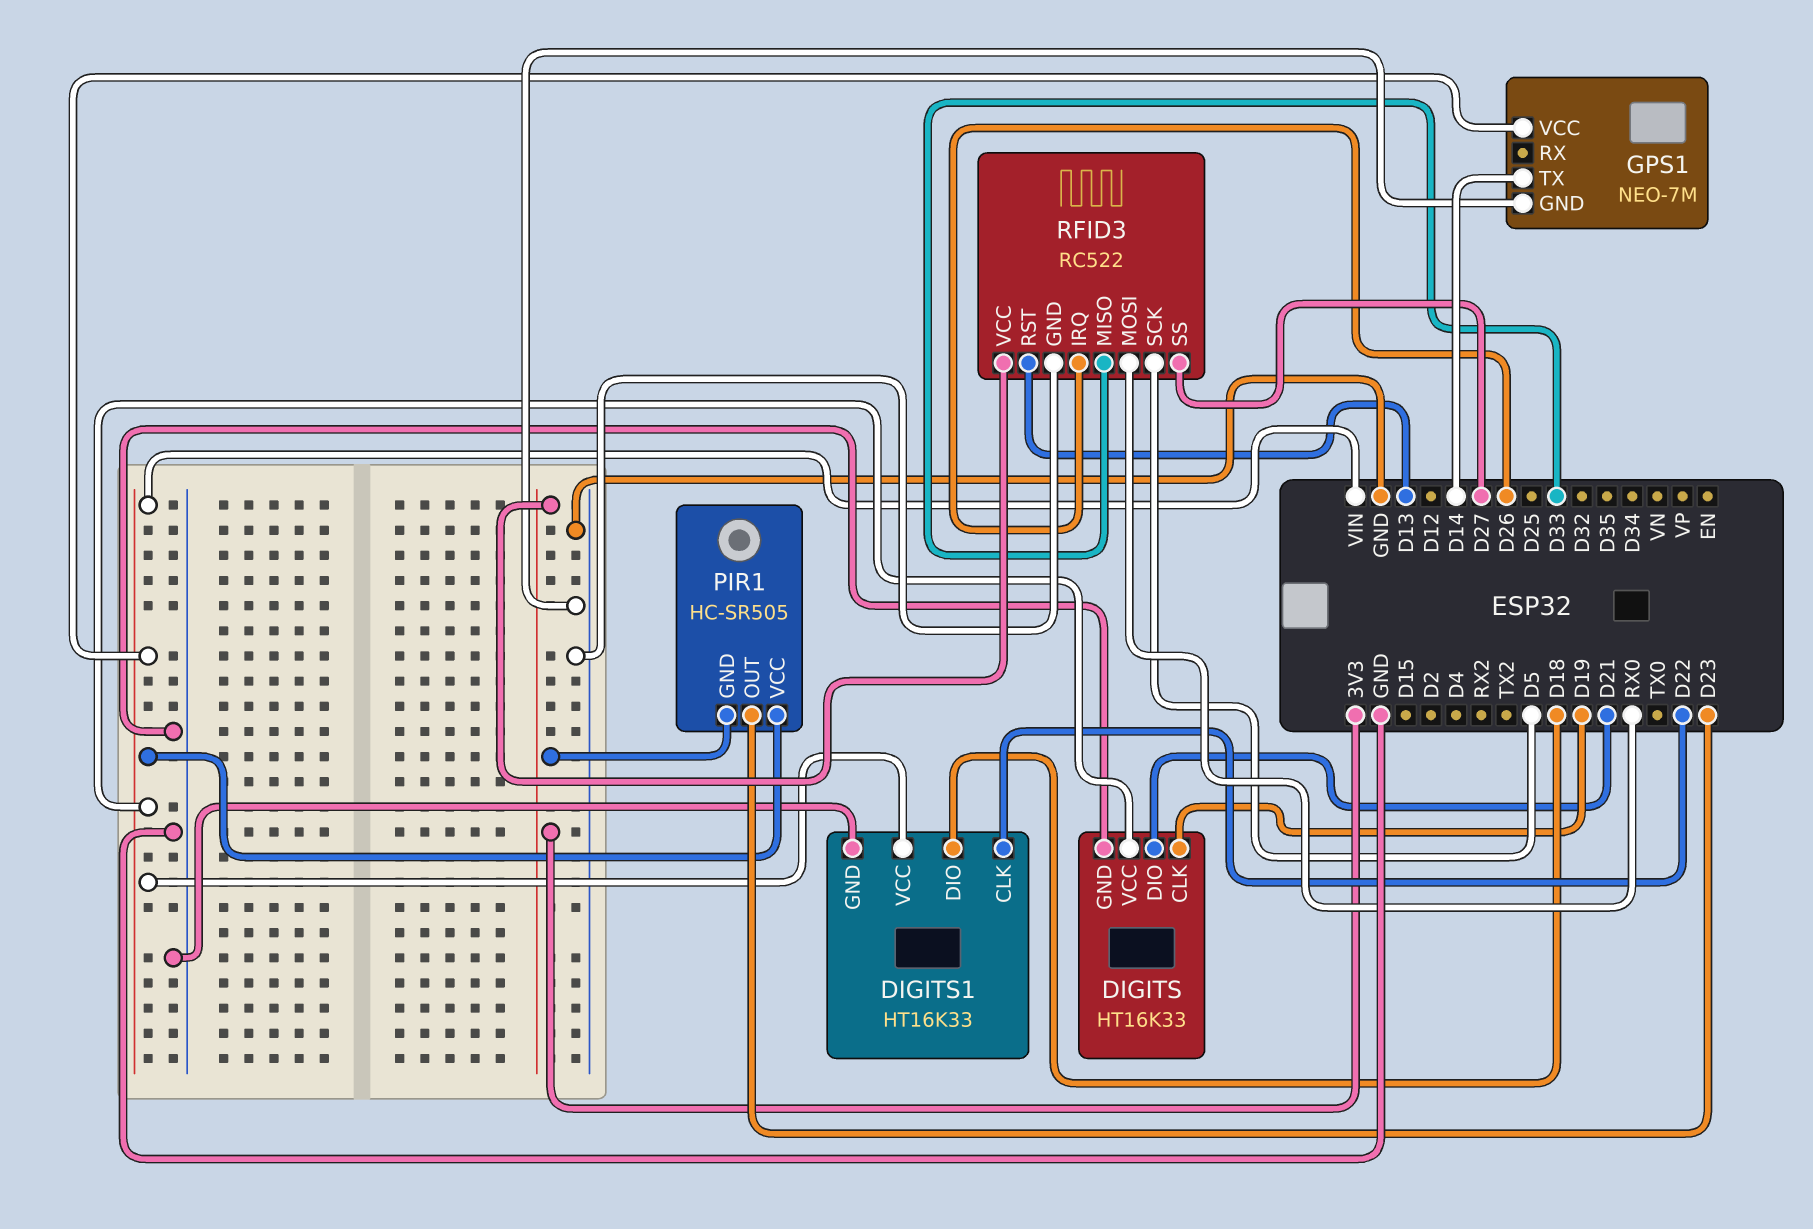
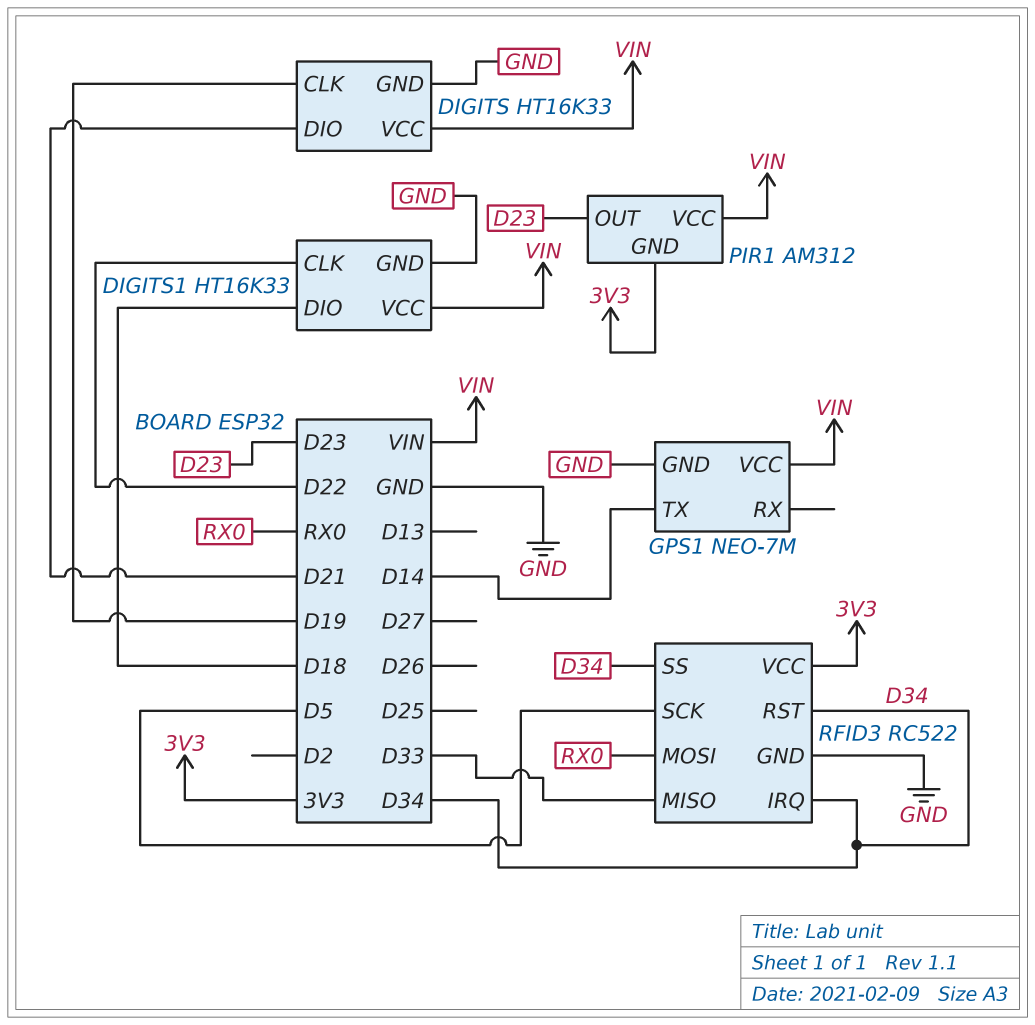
PIR1: HC-SR505 -> AM312
RFID3 pin IRQ: D26 -> D34
RFID3 pin RST: D13 -> D34
RFID3 pin SS: D27 -> D34

